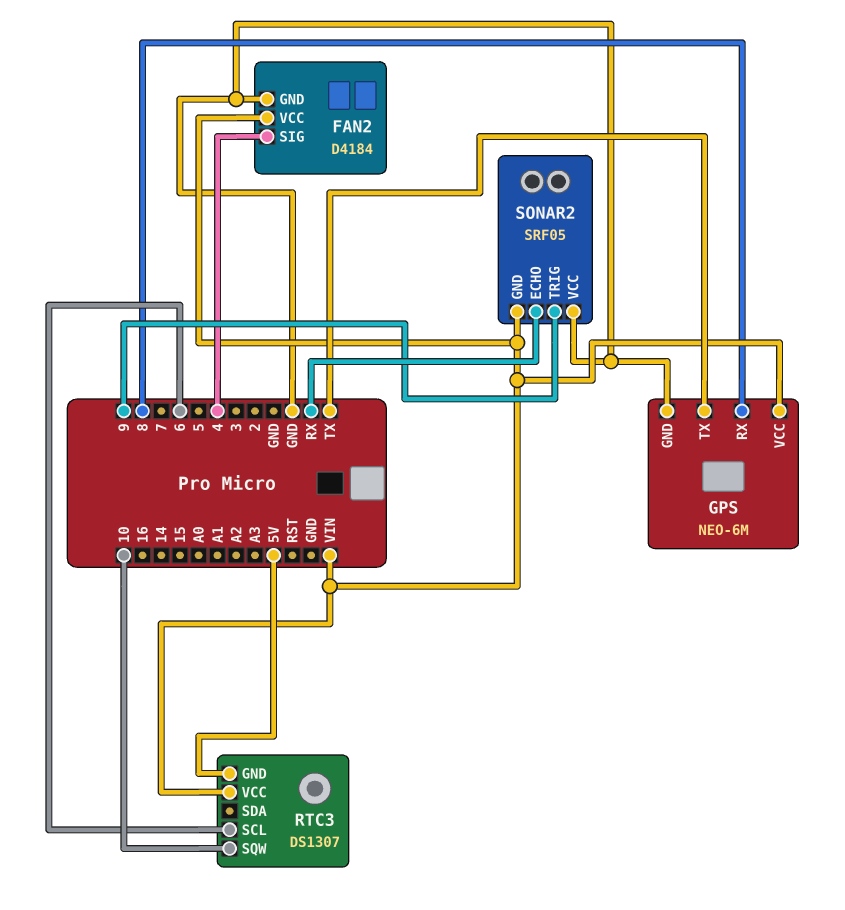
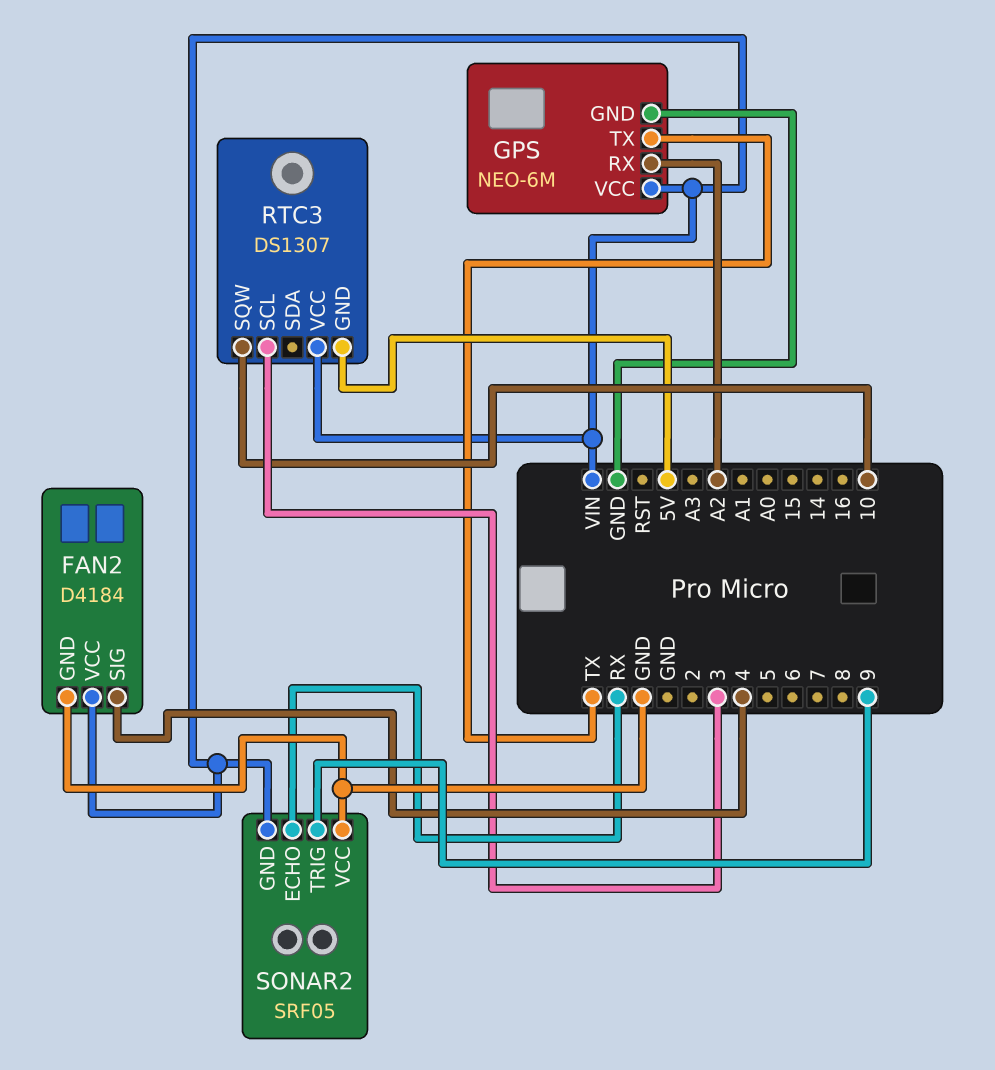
GPS pin RX: 8 -> A2
RTC3 pin SCL: 6 -> 3

